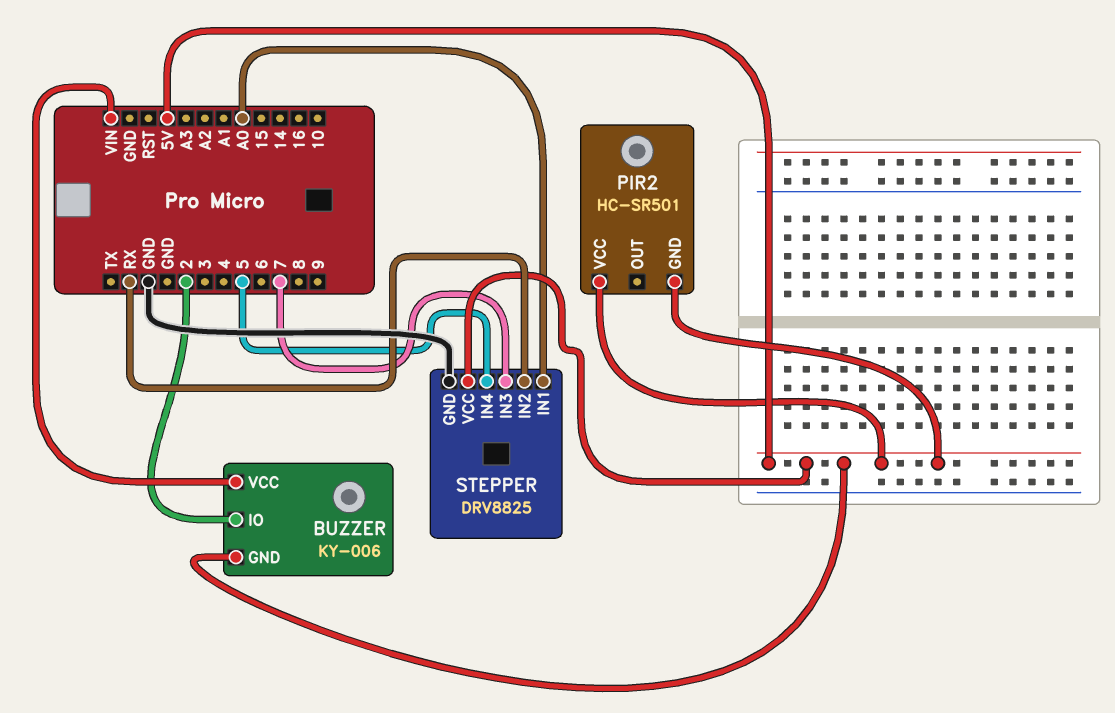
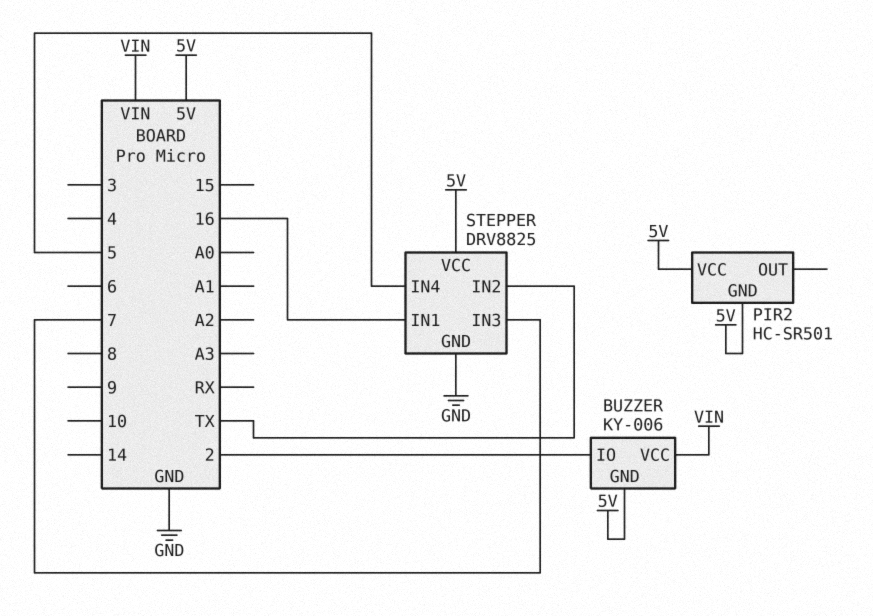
STEPPER pin IN1: A0 -> 16
STEPPER pin IN2: RX -> TX

